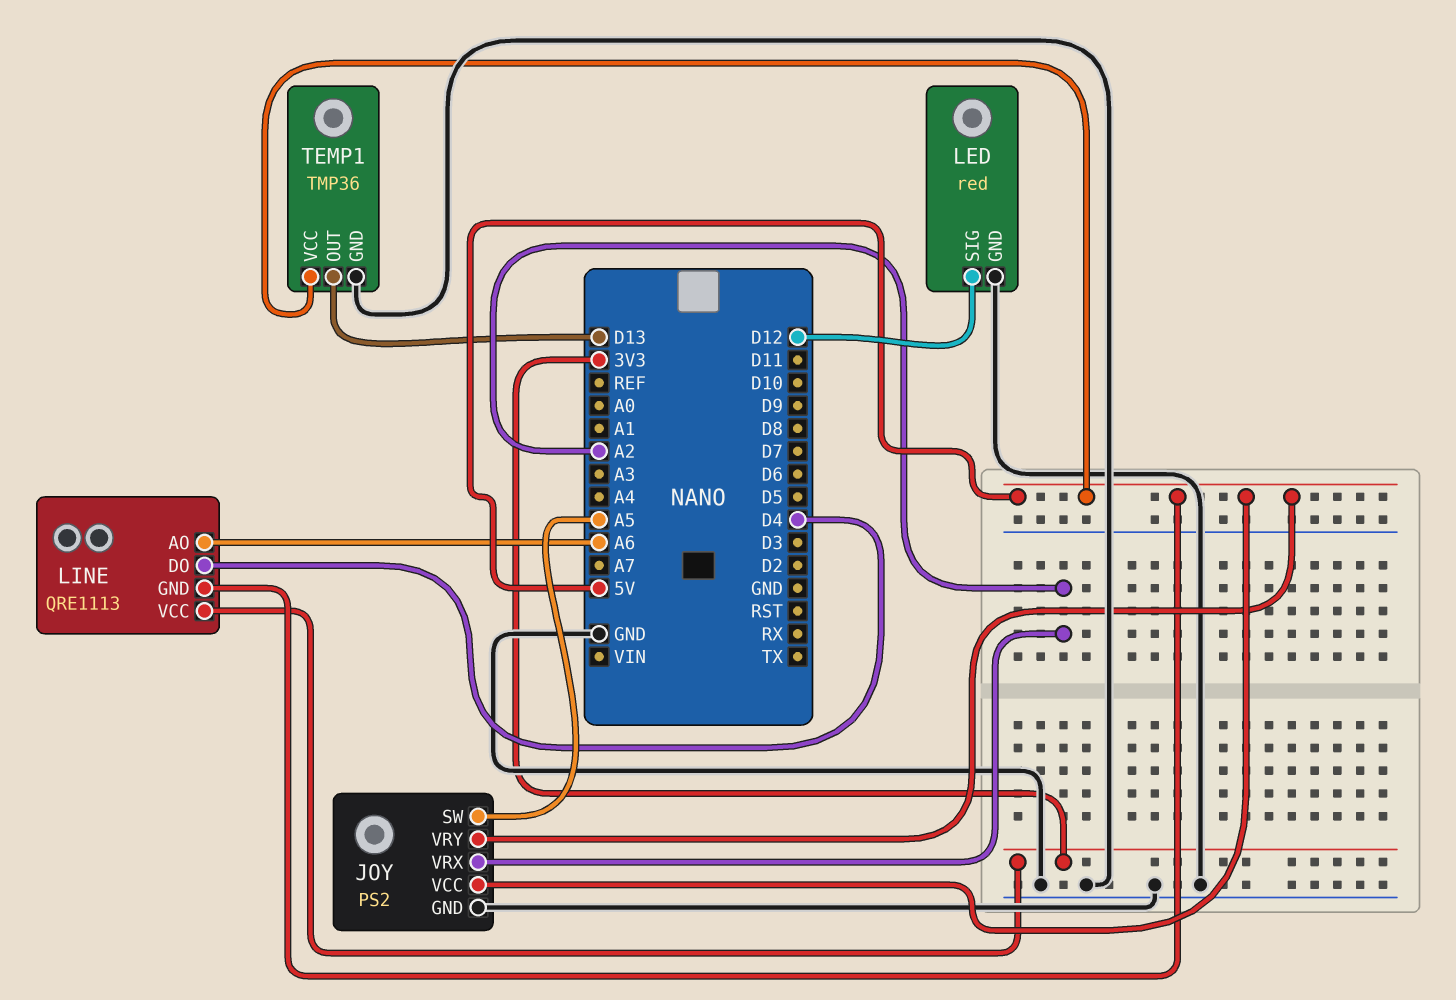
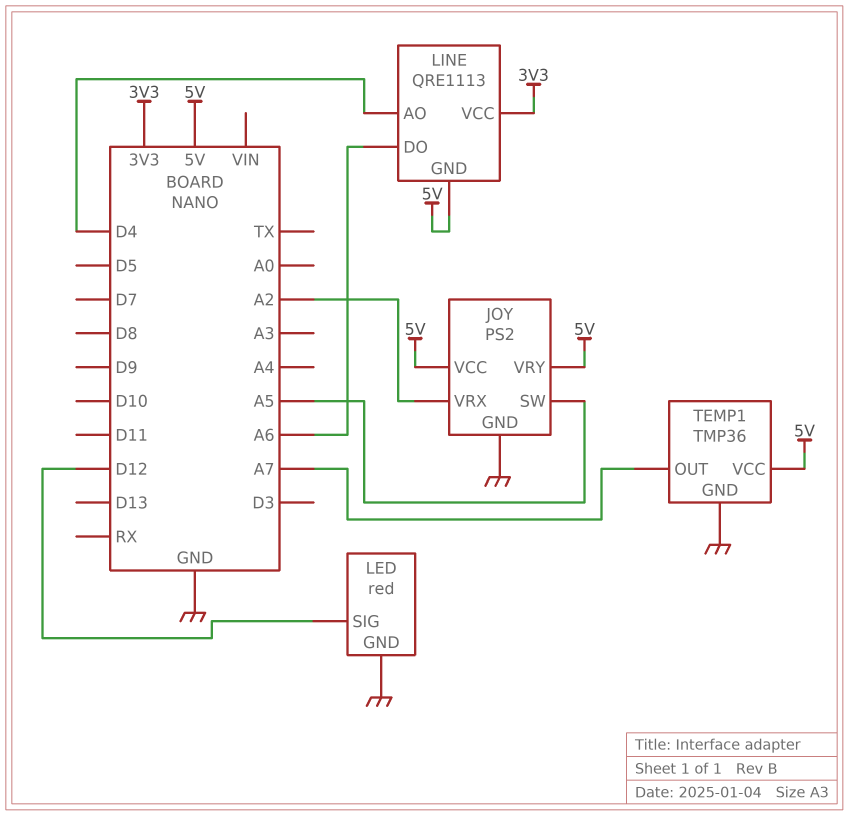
LINE pin AO: A6 -> D4
LINE pin DO: D4 -> A6
TEMP1 pin OUT: D13 -> A7

